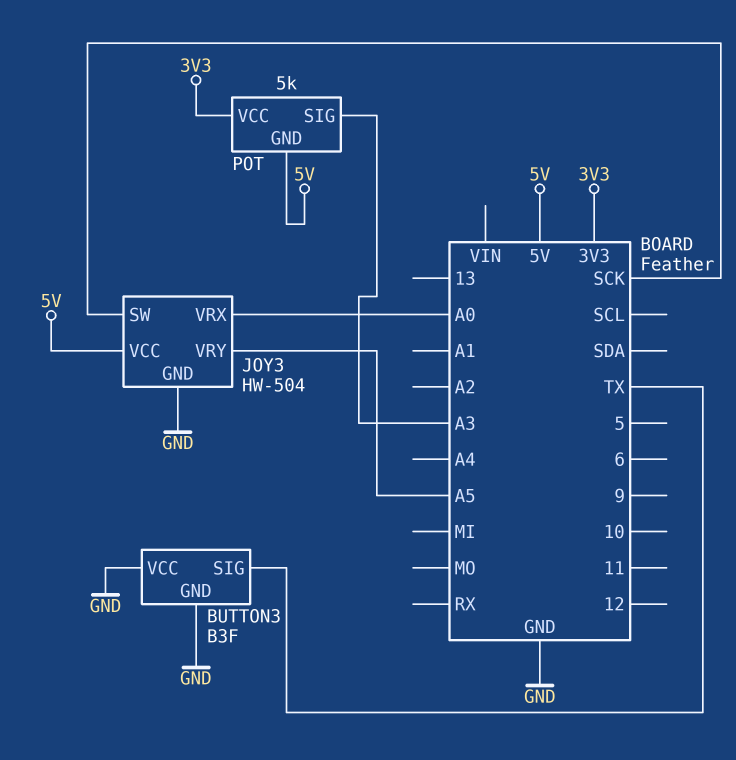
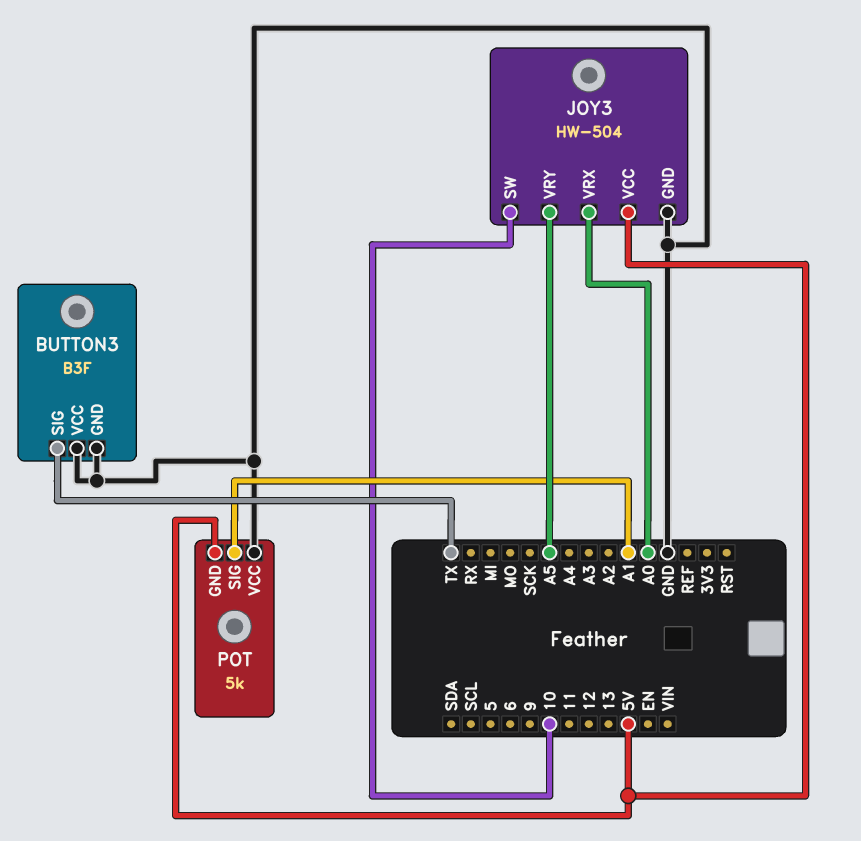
JOY3 pin SW: SCK -> 10
POT pin SIG: A3 -> A1
POT pin VCC: 3V3 -> GND

